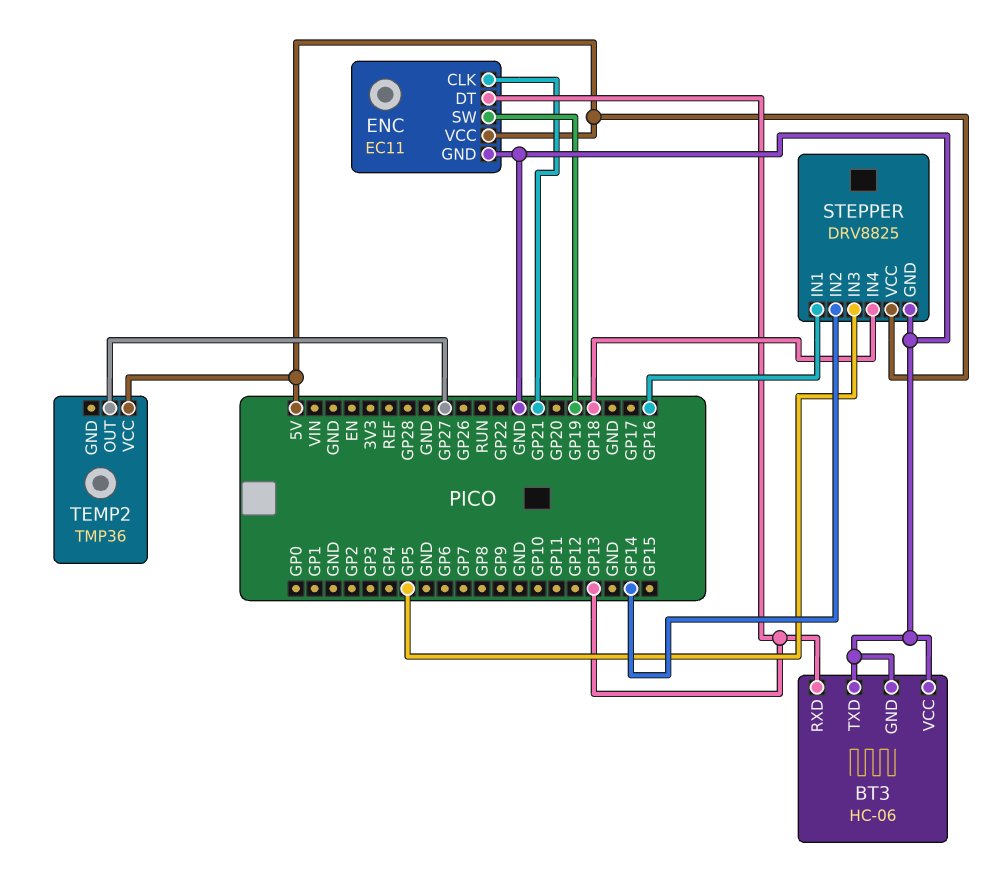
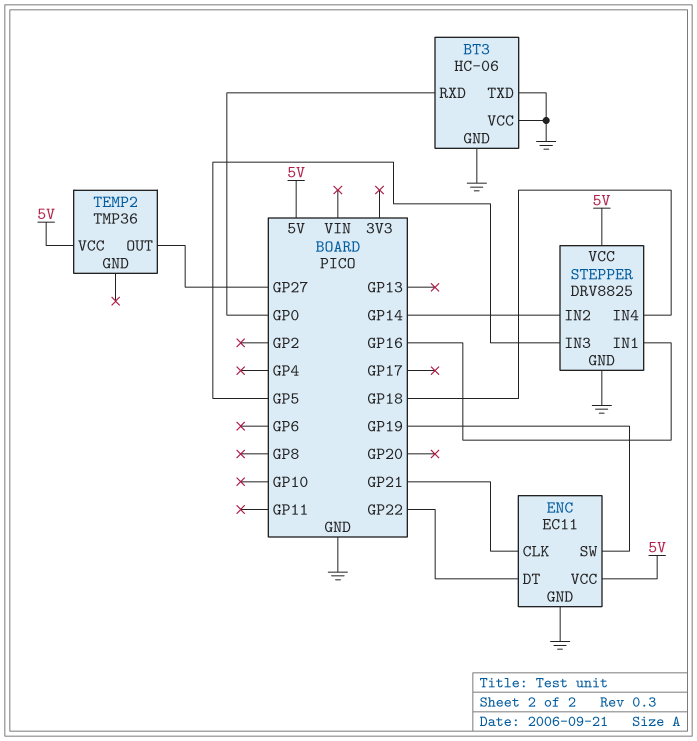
BT3 pin RXD: GP13 -> GP0
ENC pin DT: GP13 -> GP22

